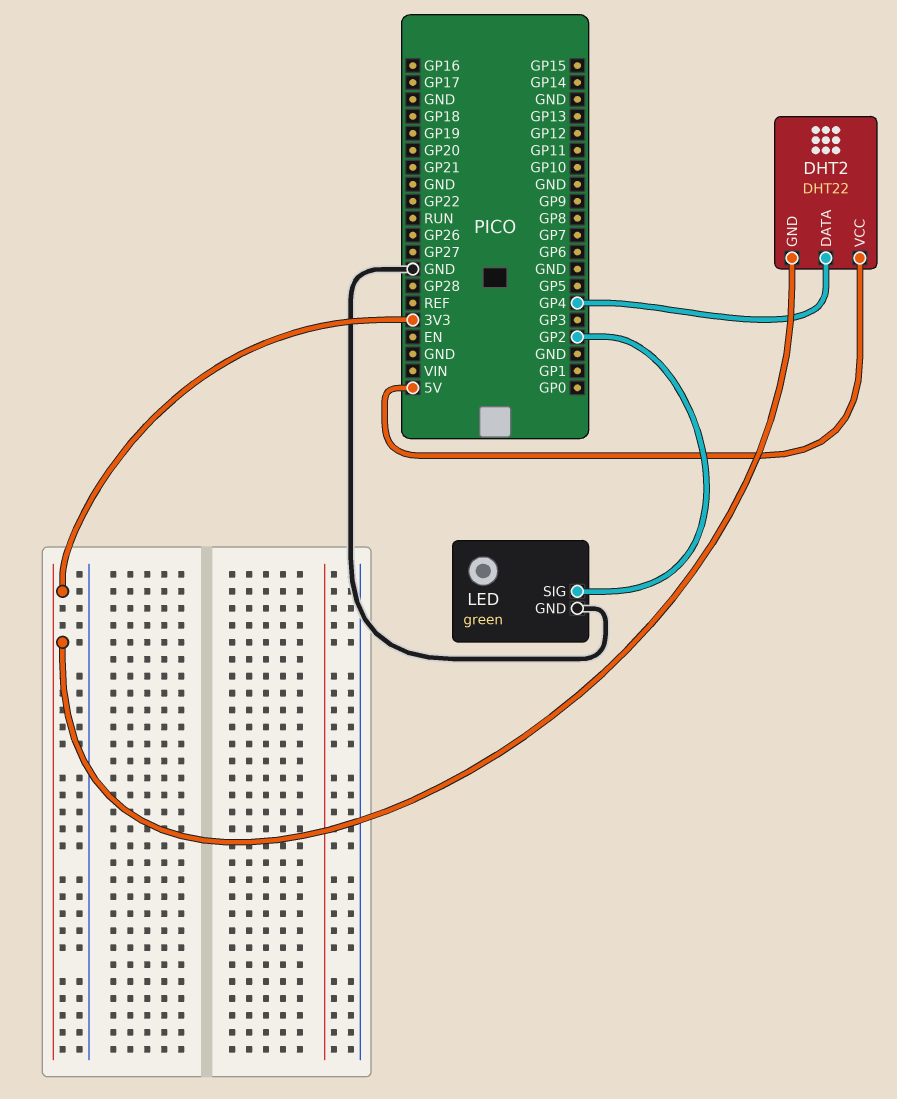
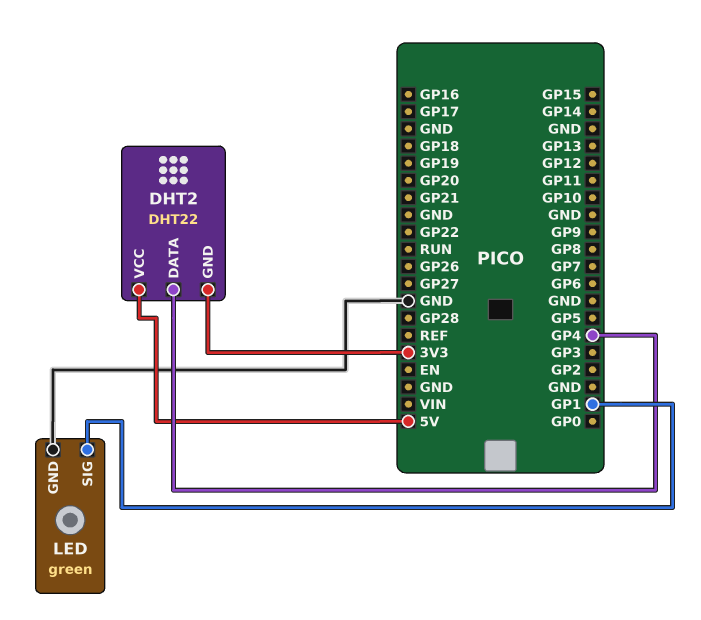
LED pin SIG: GP2 -> GP1

